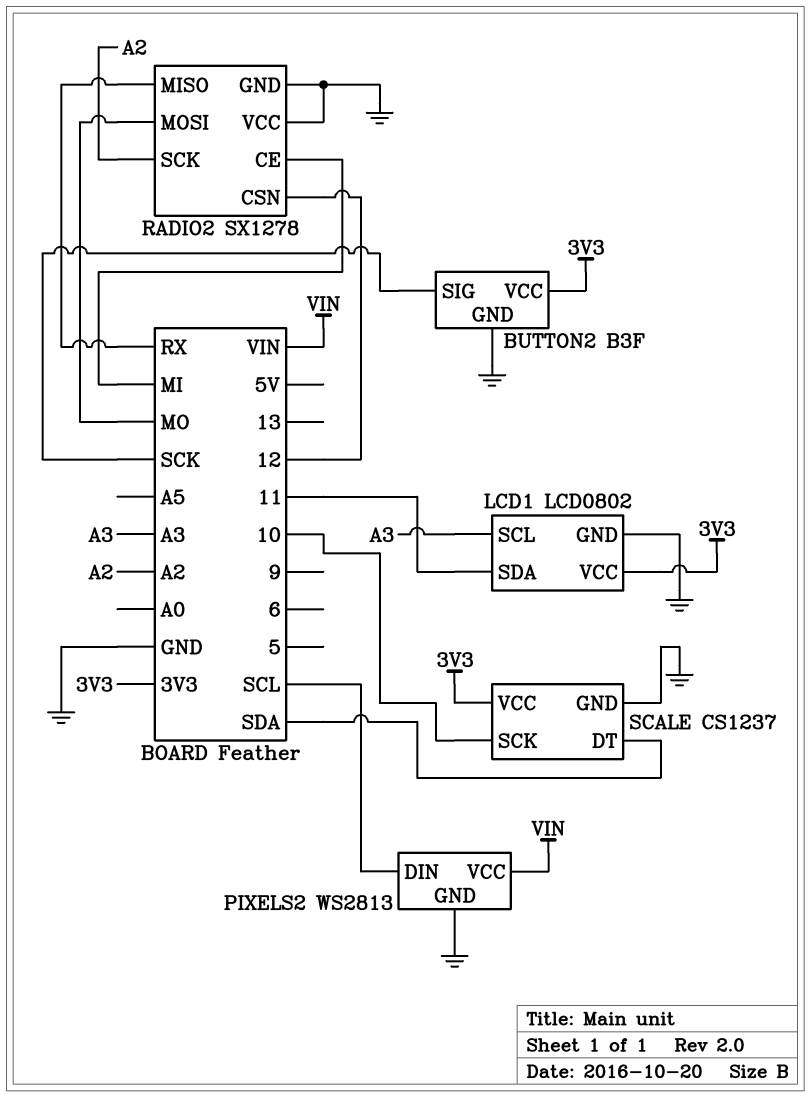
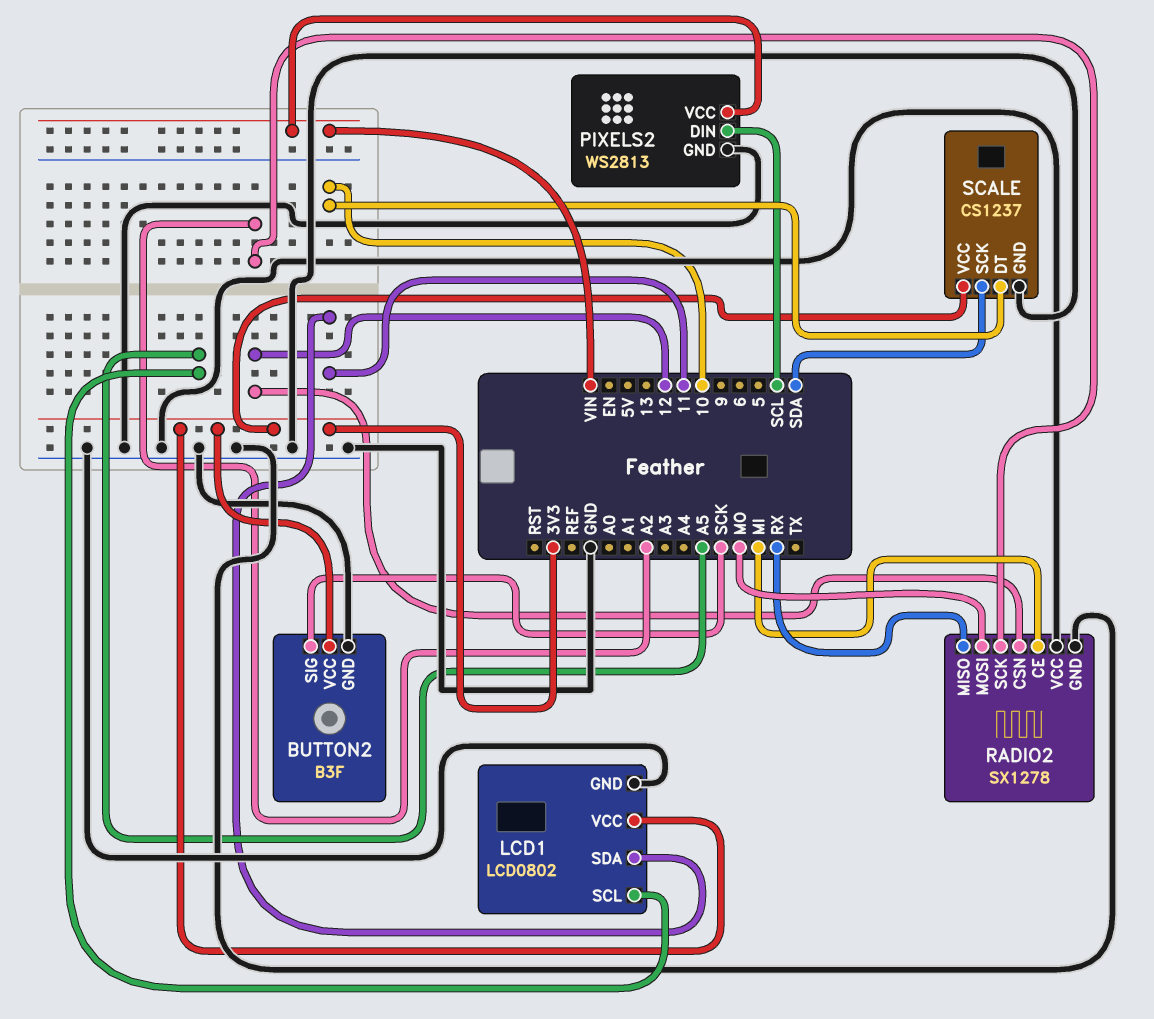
LCD1 pin SCL: A3 -> A5
SCALE pin DT: SDA -> 10
SCALE pin SCK: 10 -> SDA

